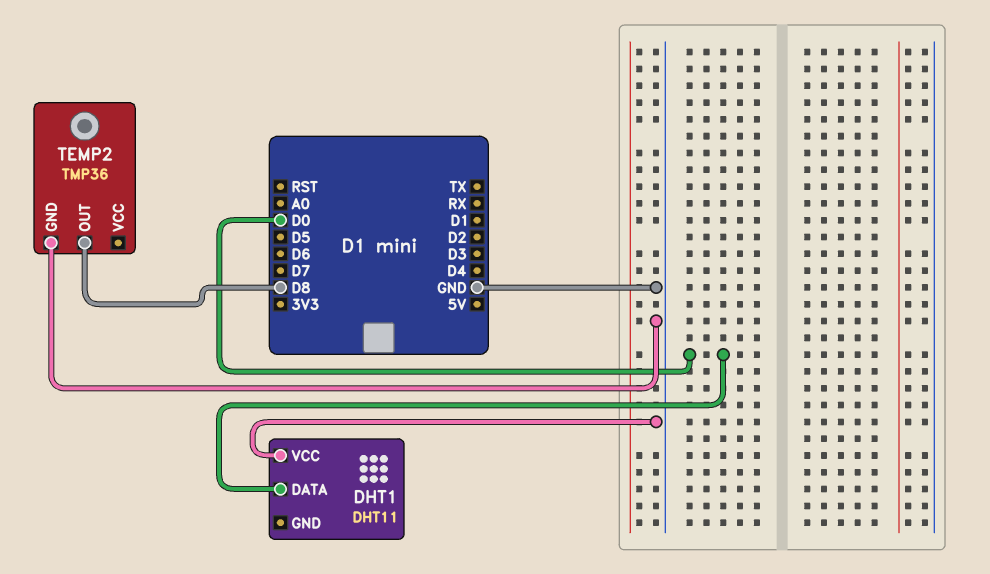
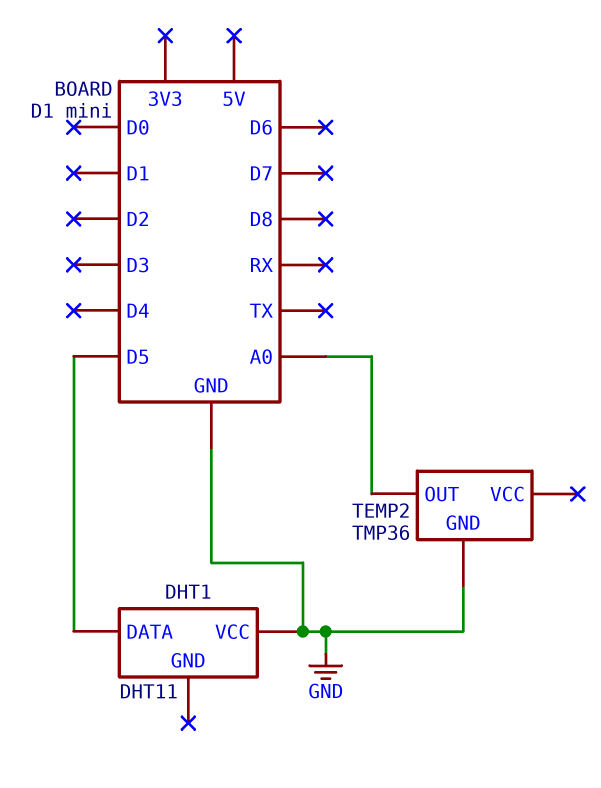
DHT1 pin DATA: D0 -> D5
TEMP2 pin OUT: D8 -> A0

